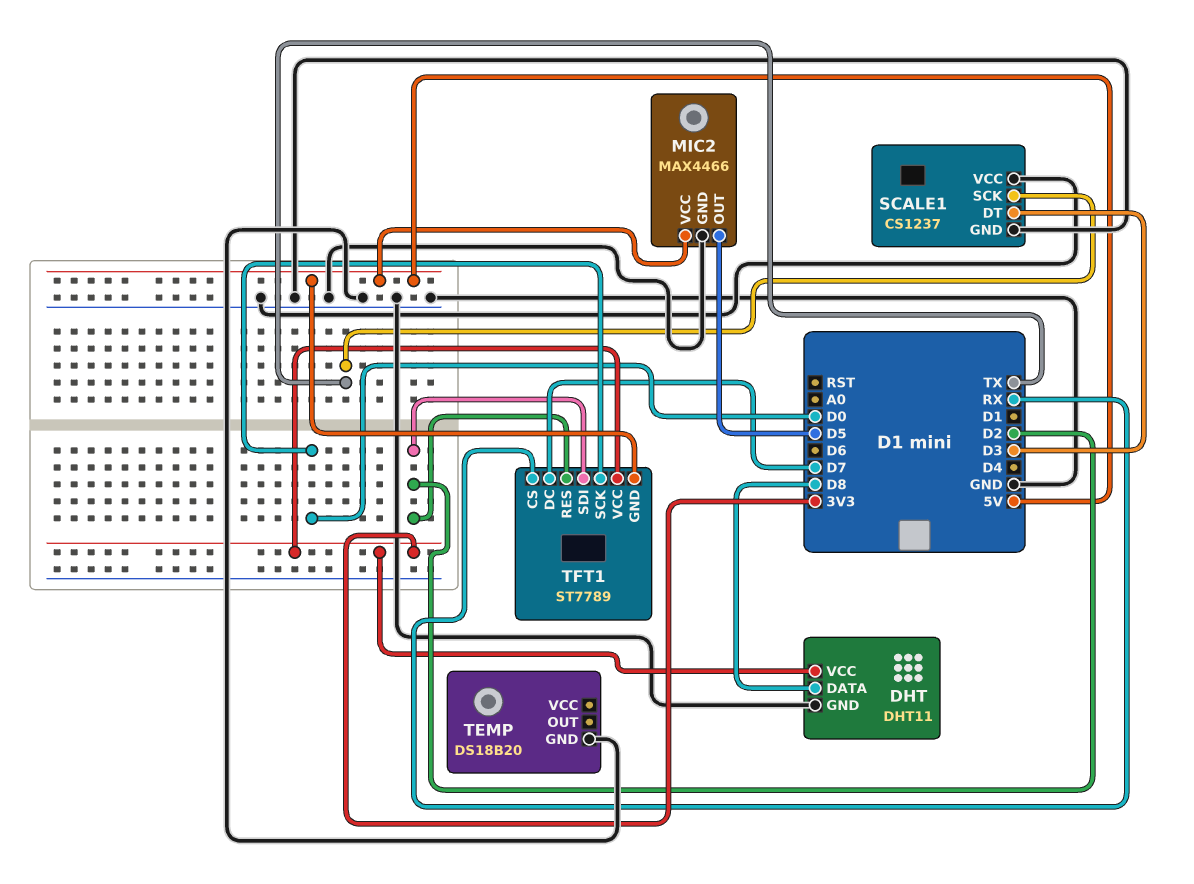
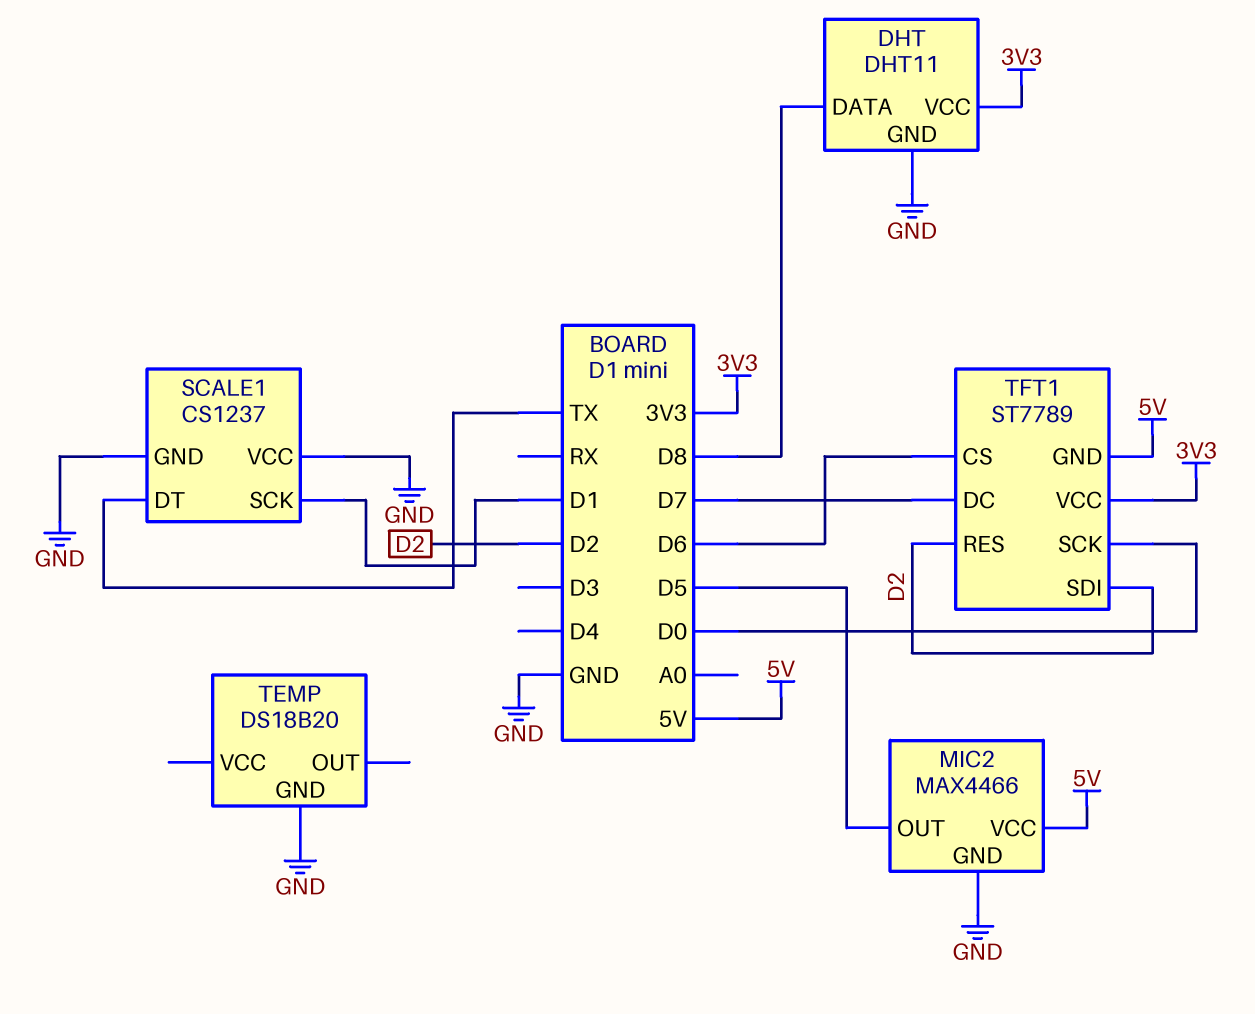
SCALE1 pin DT: D3 -> TX
SCALE1 pin SCK: TX -> D1
TFT1 pin CS: RX -> D6

